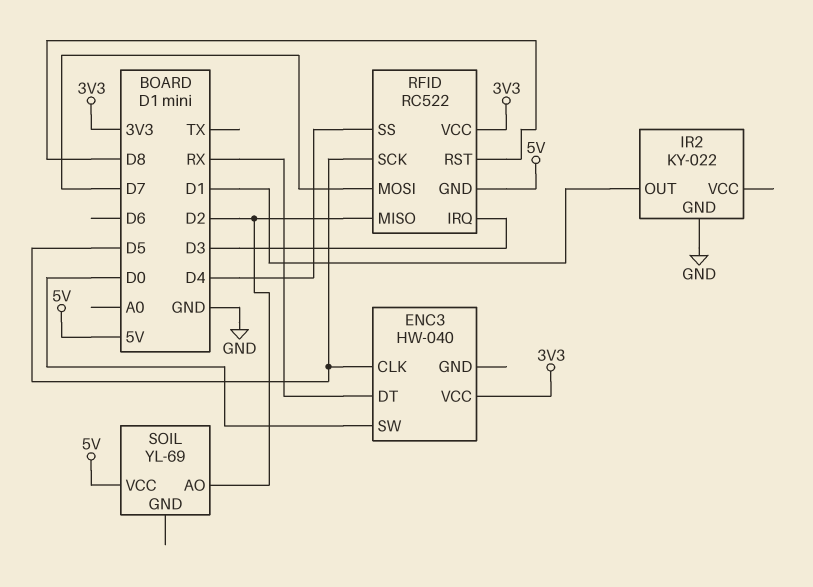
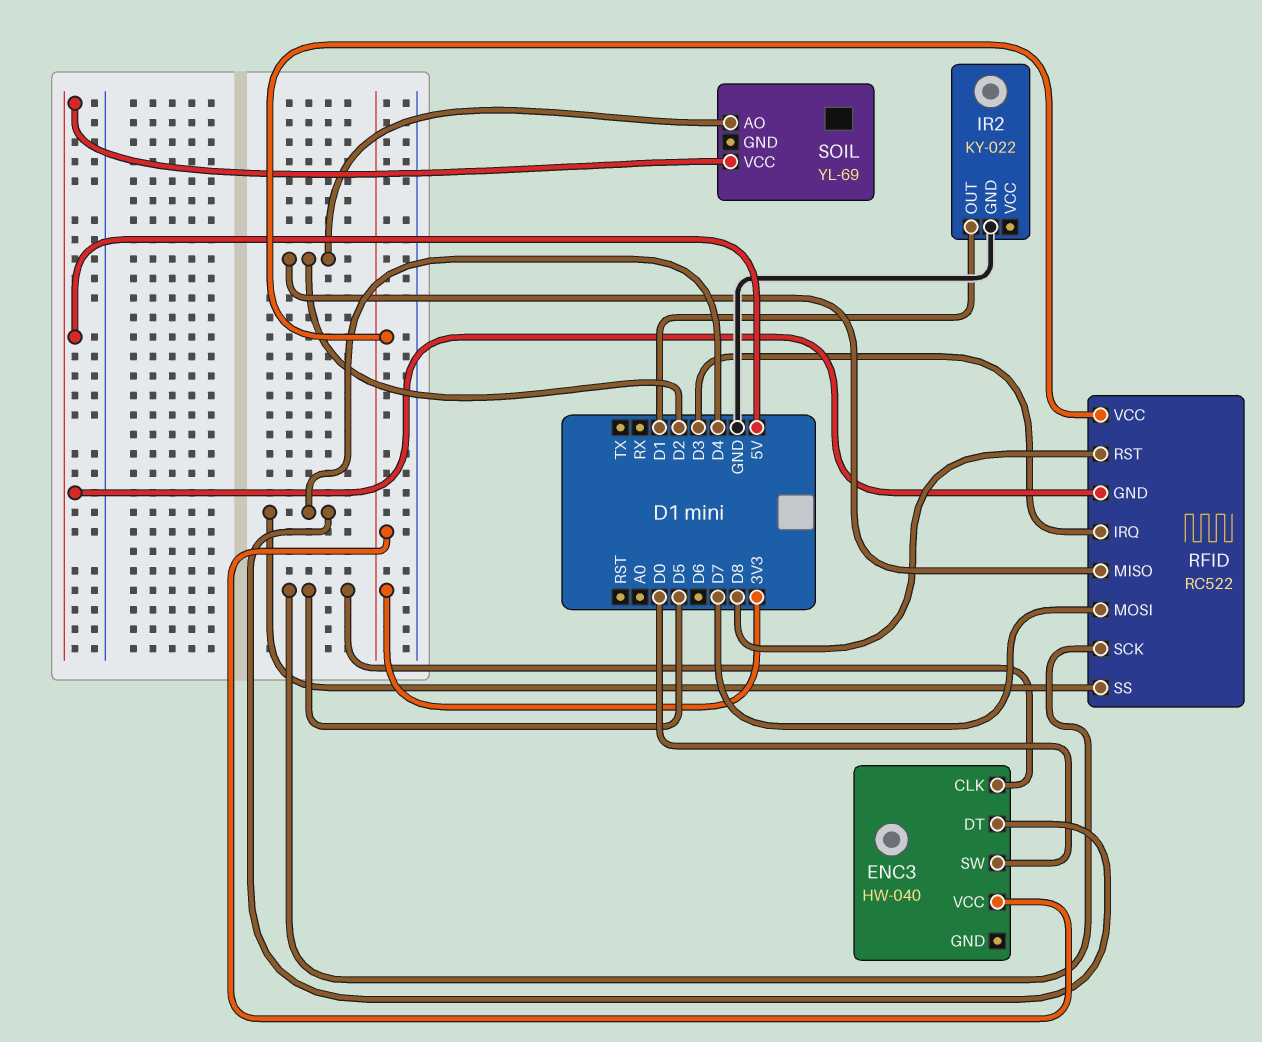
ENC3 pin DT: RX -> D4

